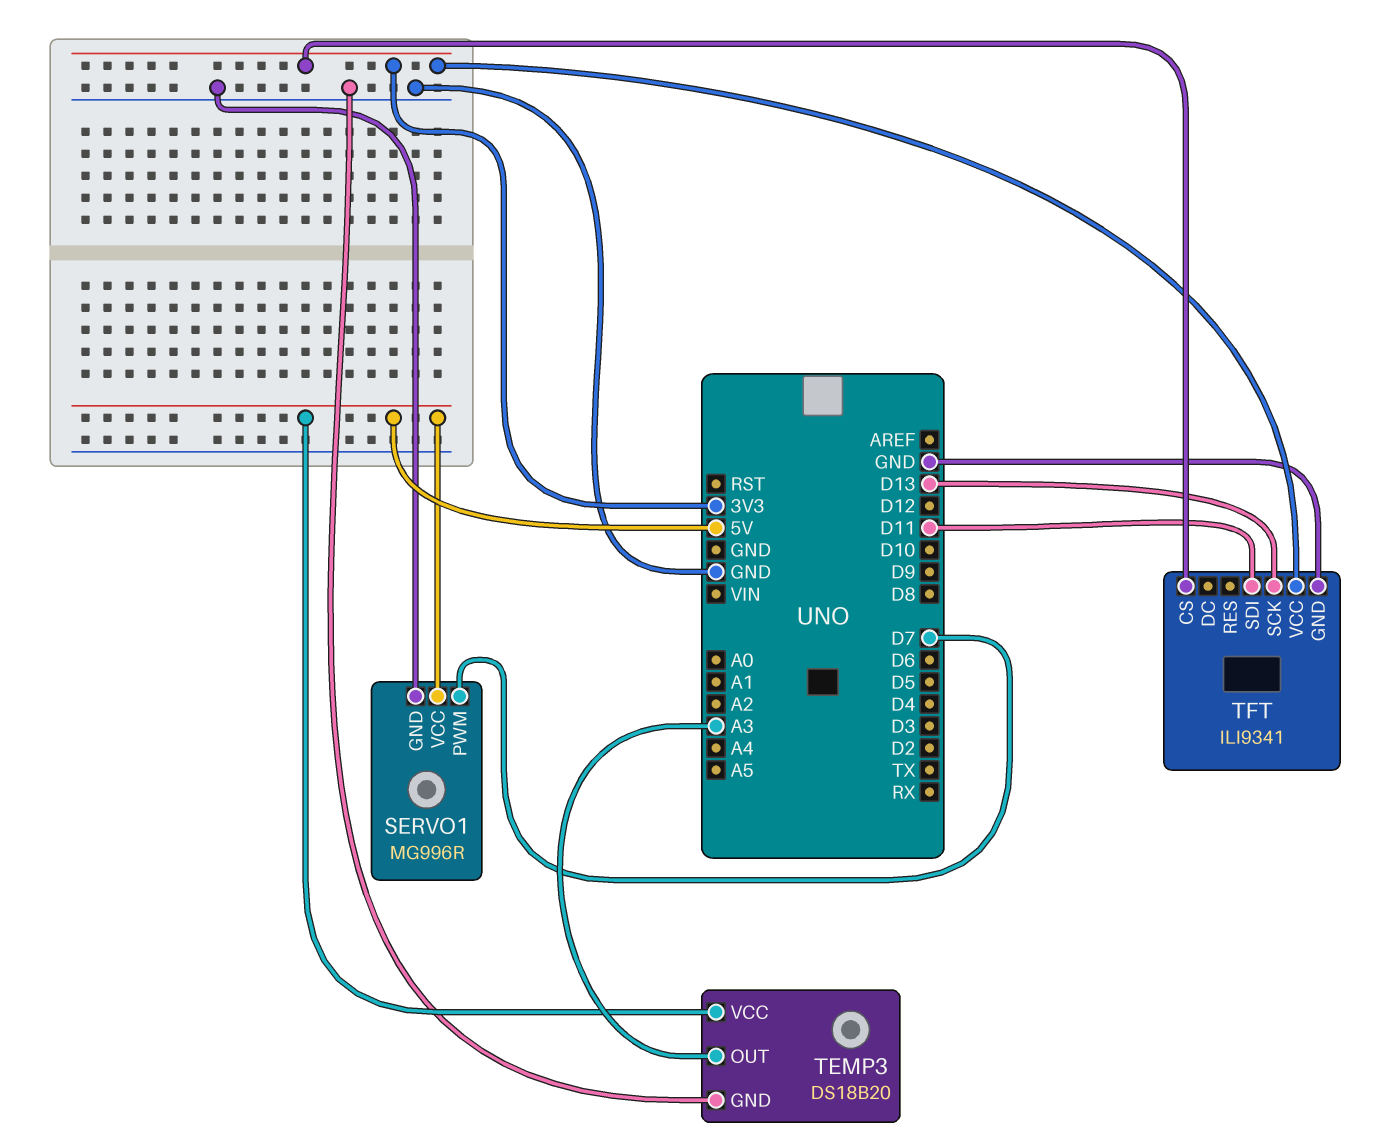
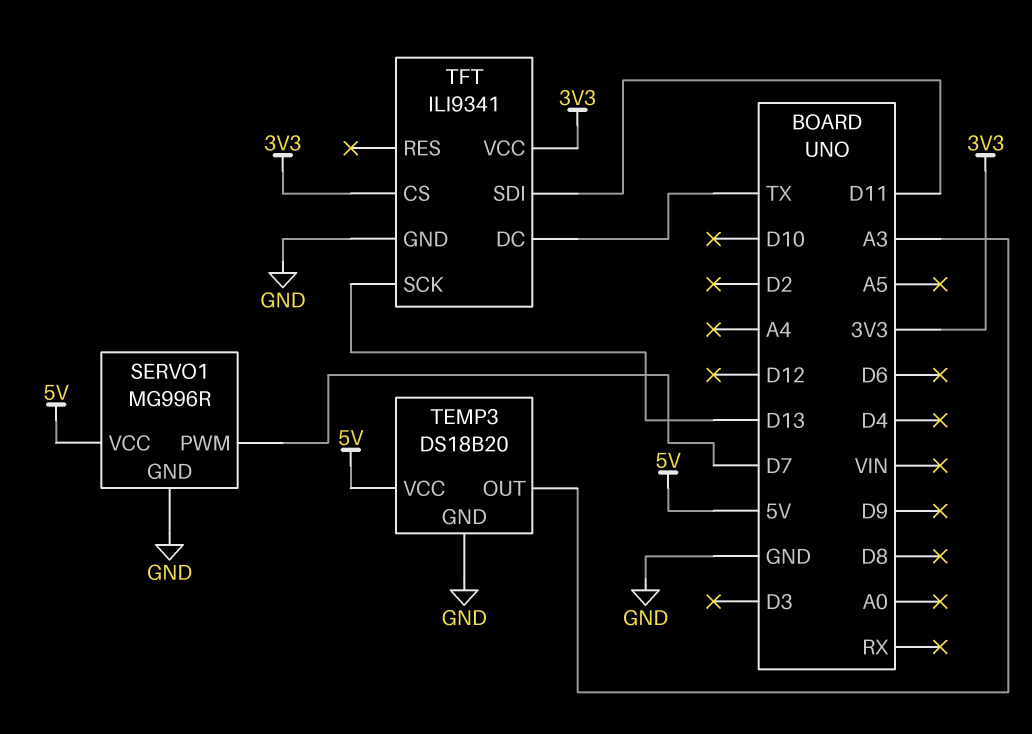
TFT pin DC: none -> TX

